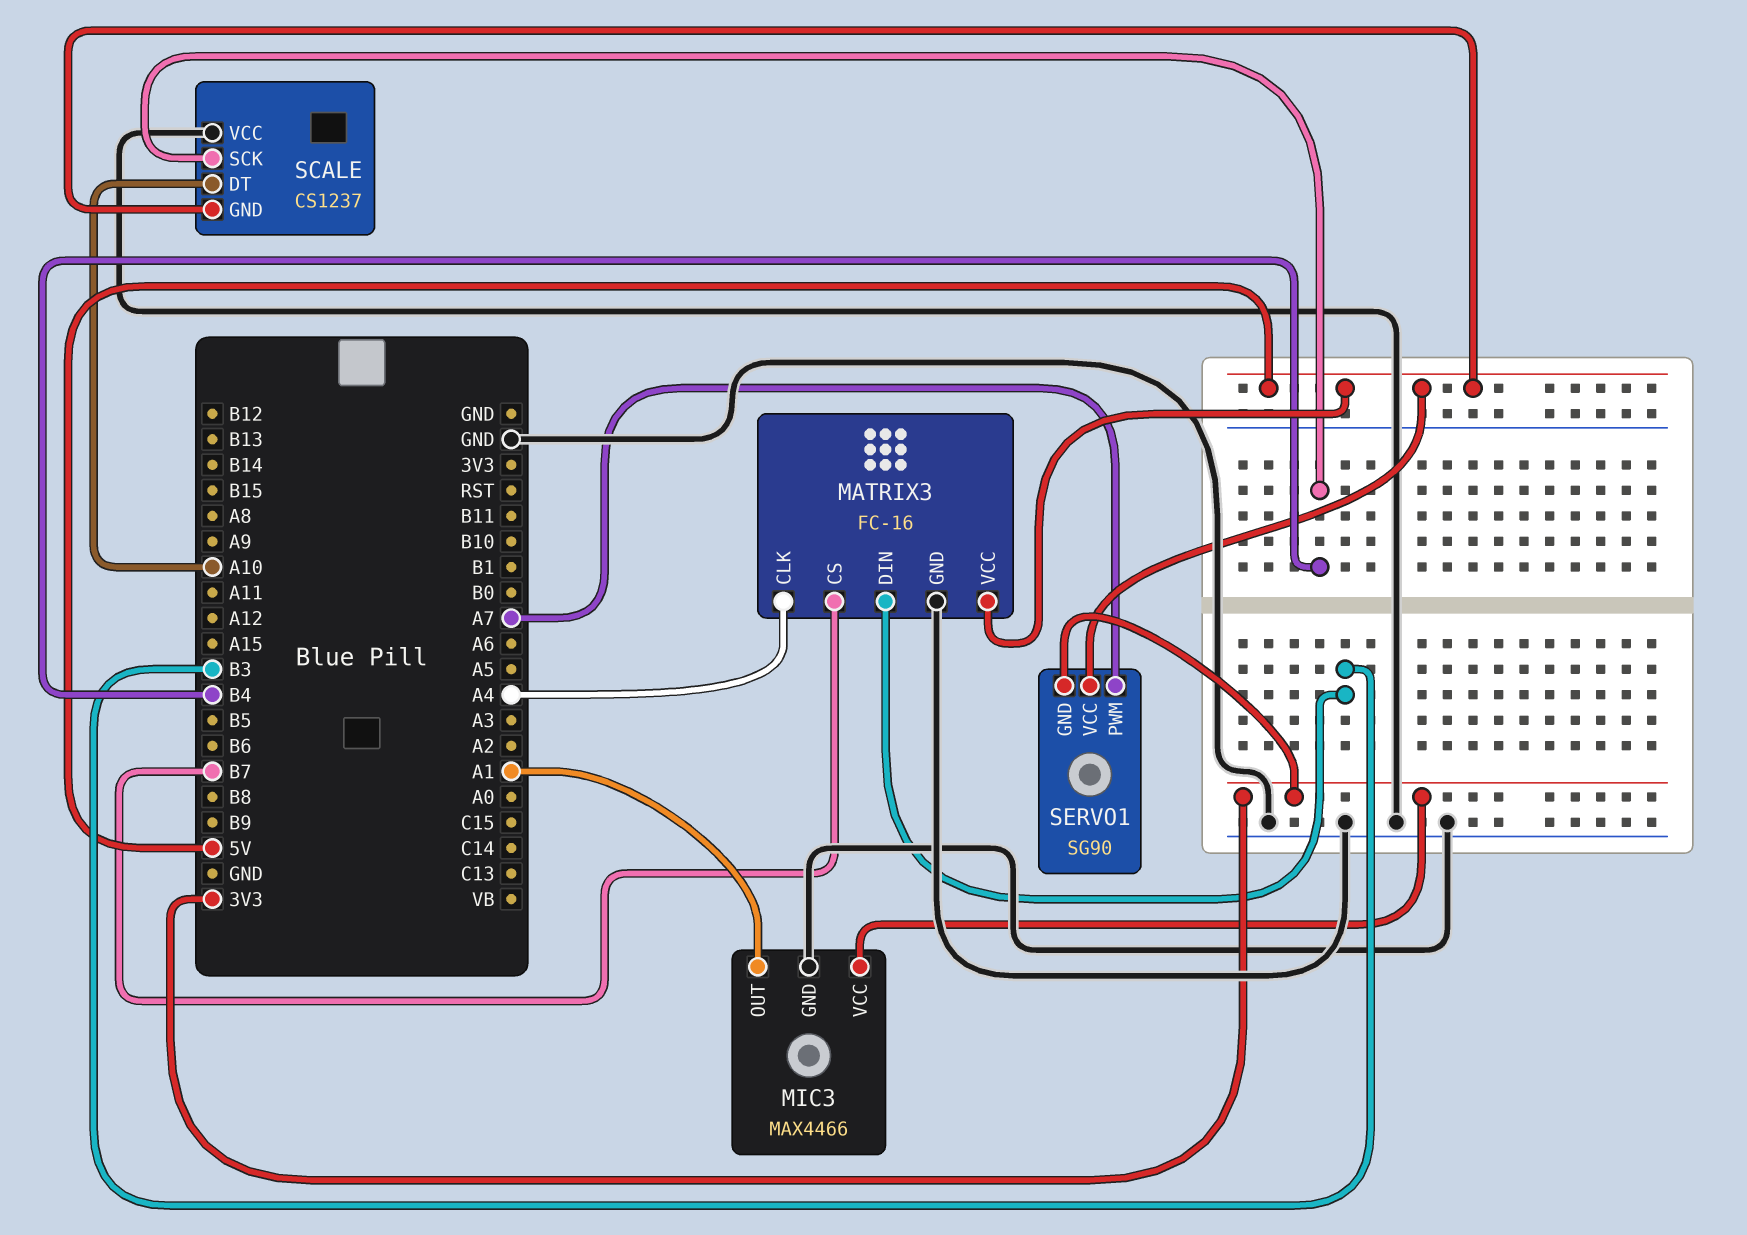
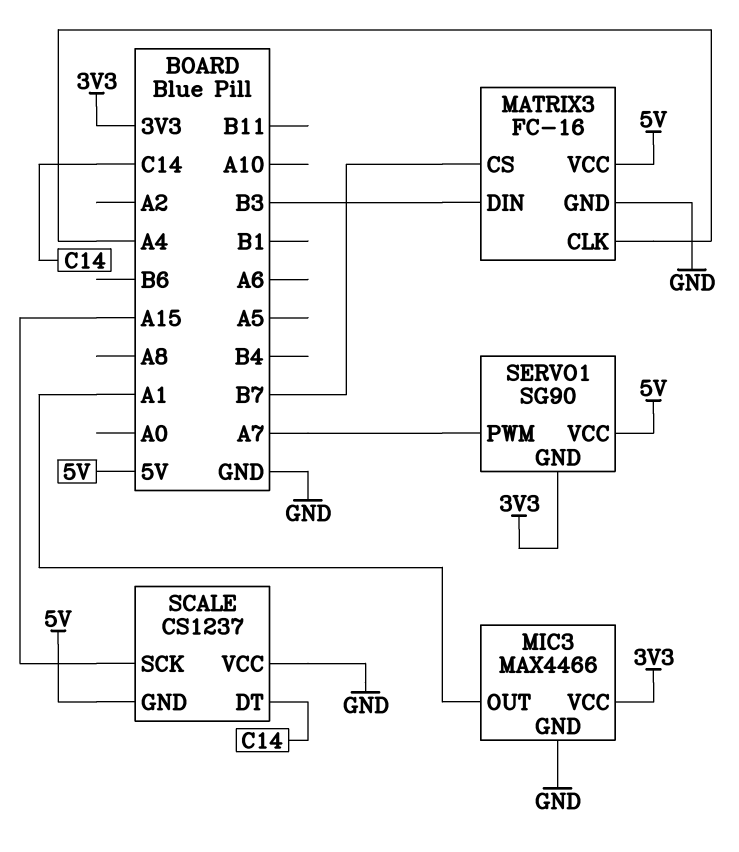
SCALE pin DT: A10 -> C14
SCALE pin SCK: B4 -> A15

